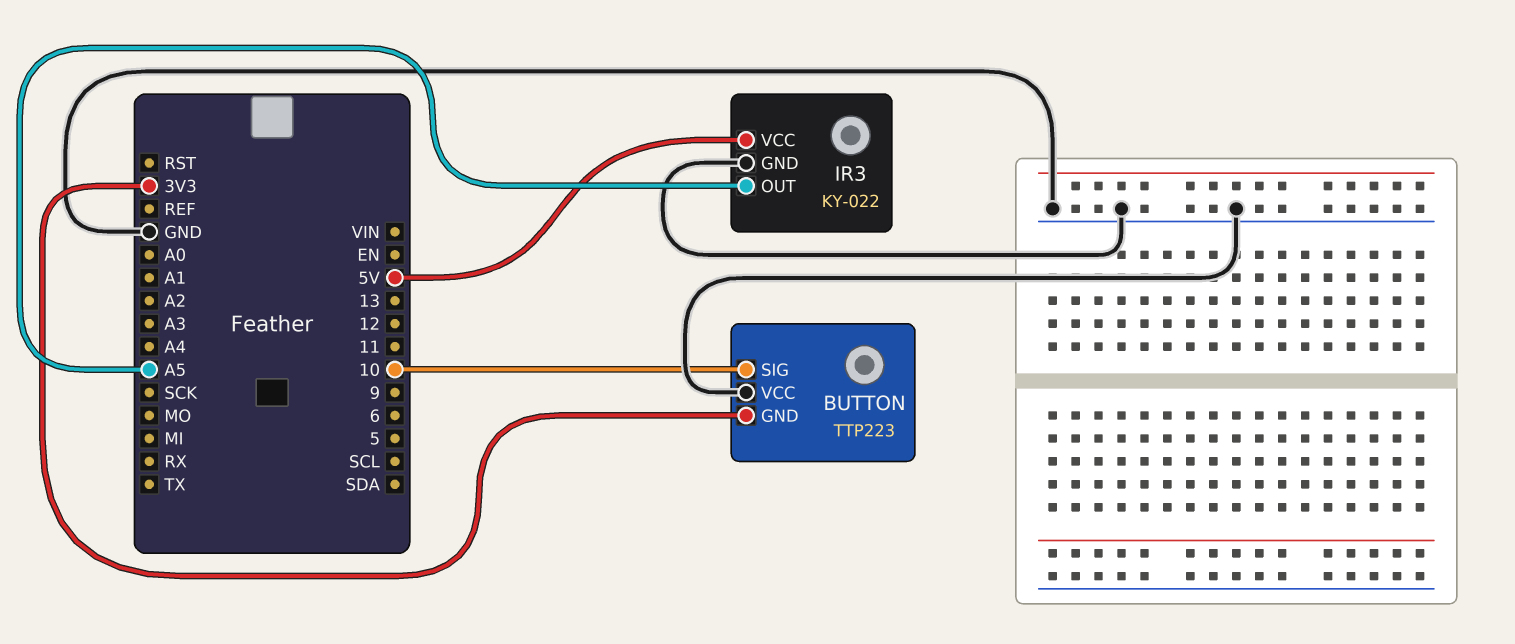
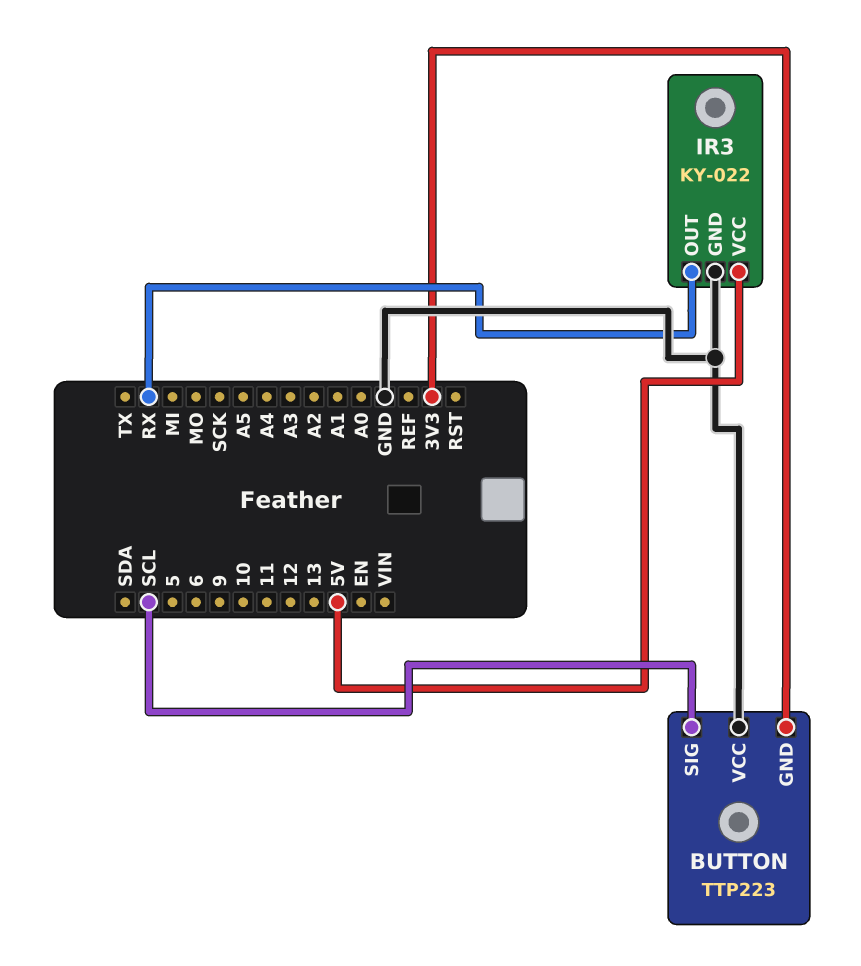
BUTTON pin SIG: 10 -> SCL
IR3 pin OUT: A5 -> RX

